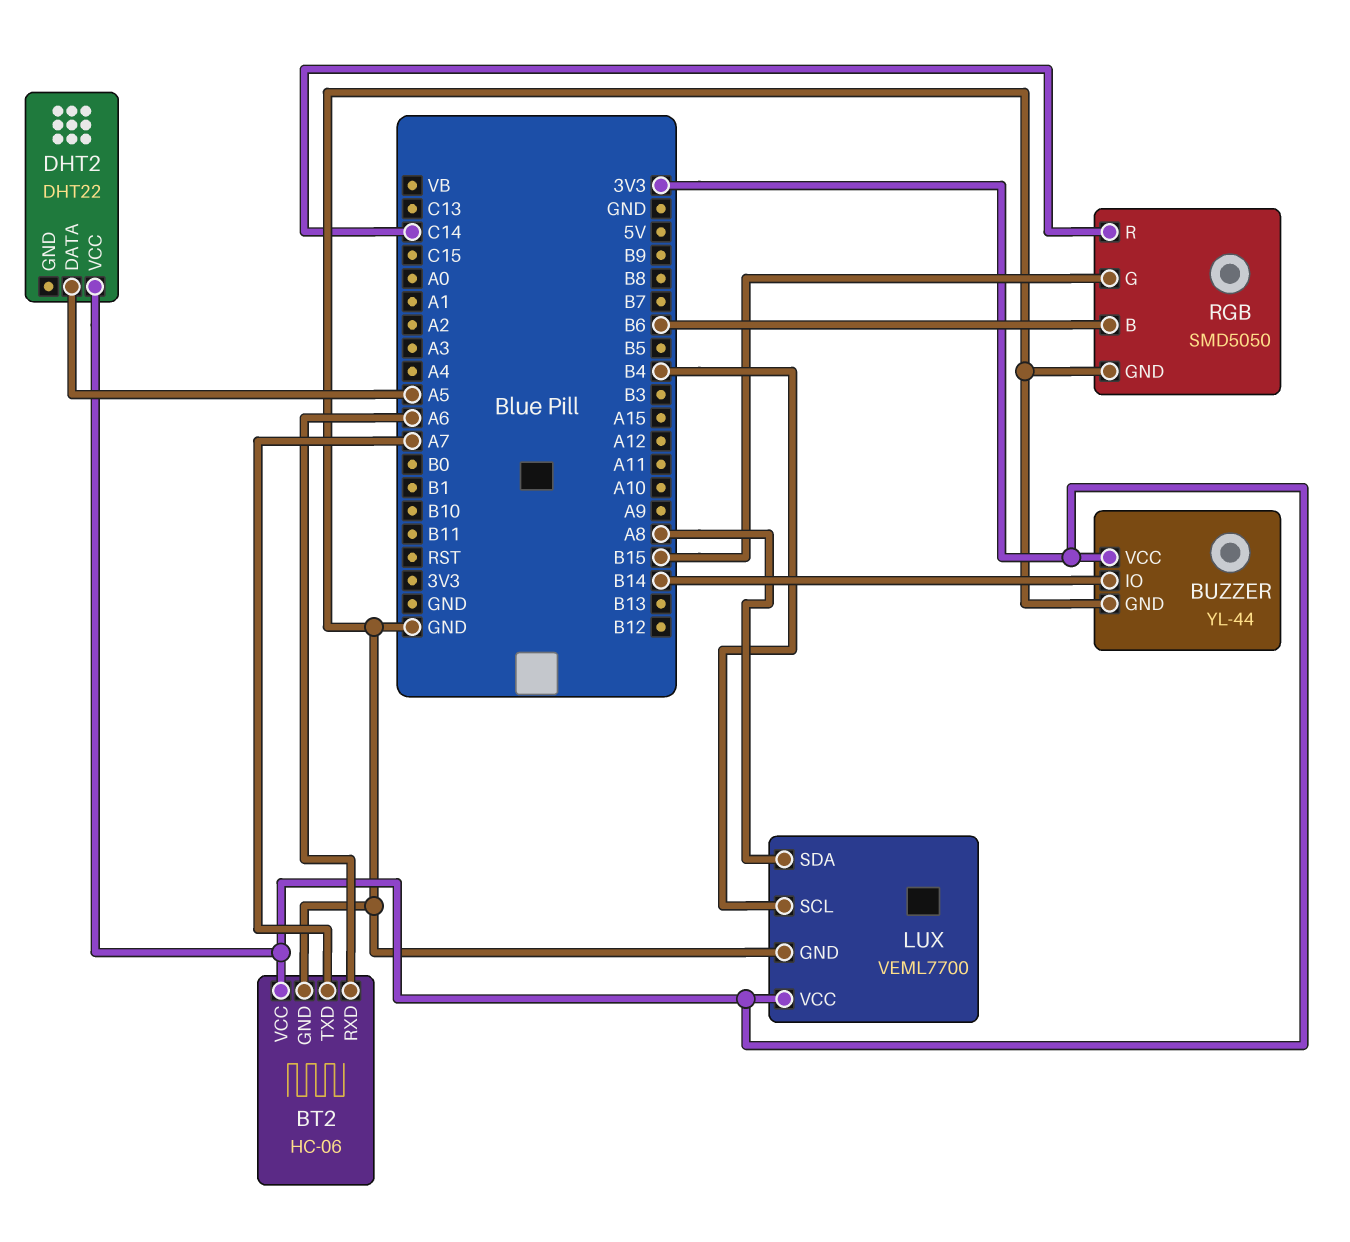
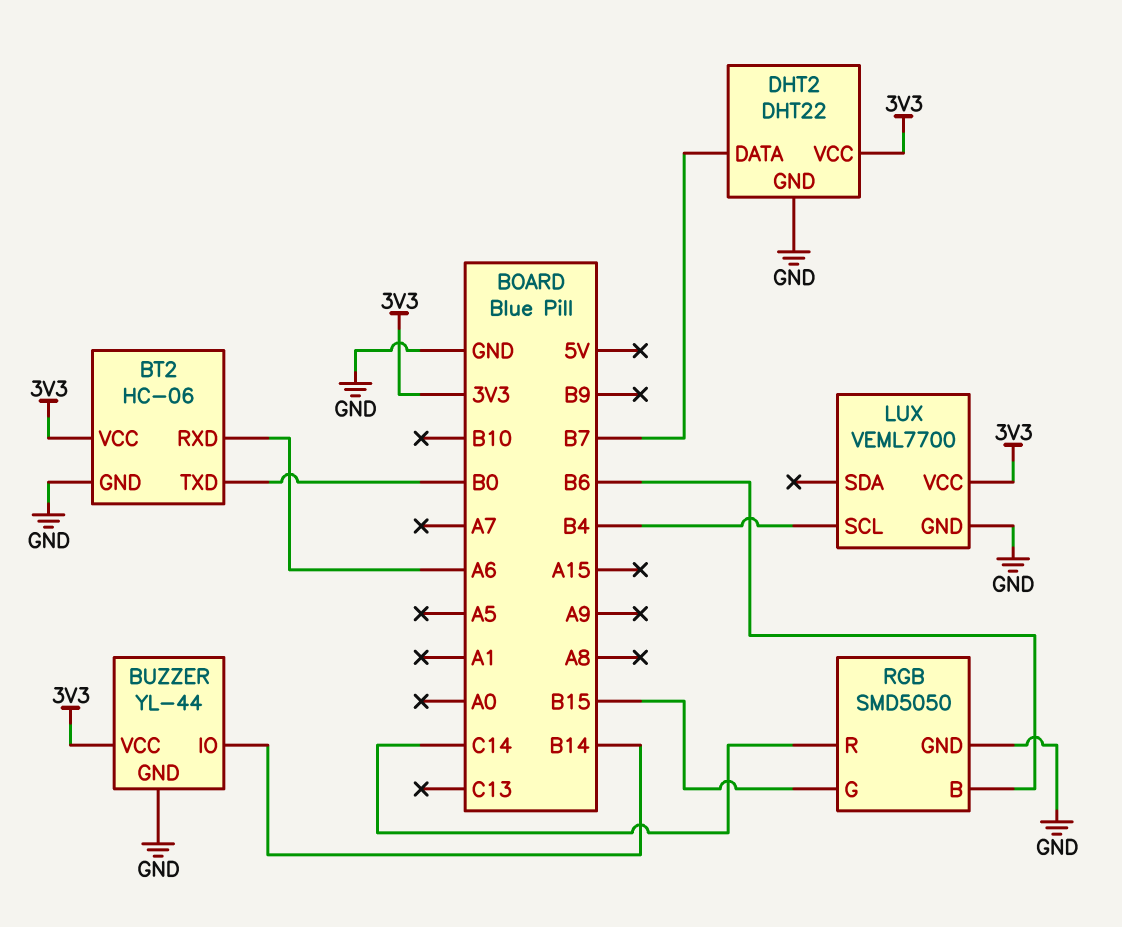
BT2 pin TXD: A7 -> B0
DHT2 pin DATA: A5 -> B7
DHT2 pin GND: none -> GND
LUX pin SDA: A8 -> none

